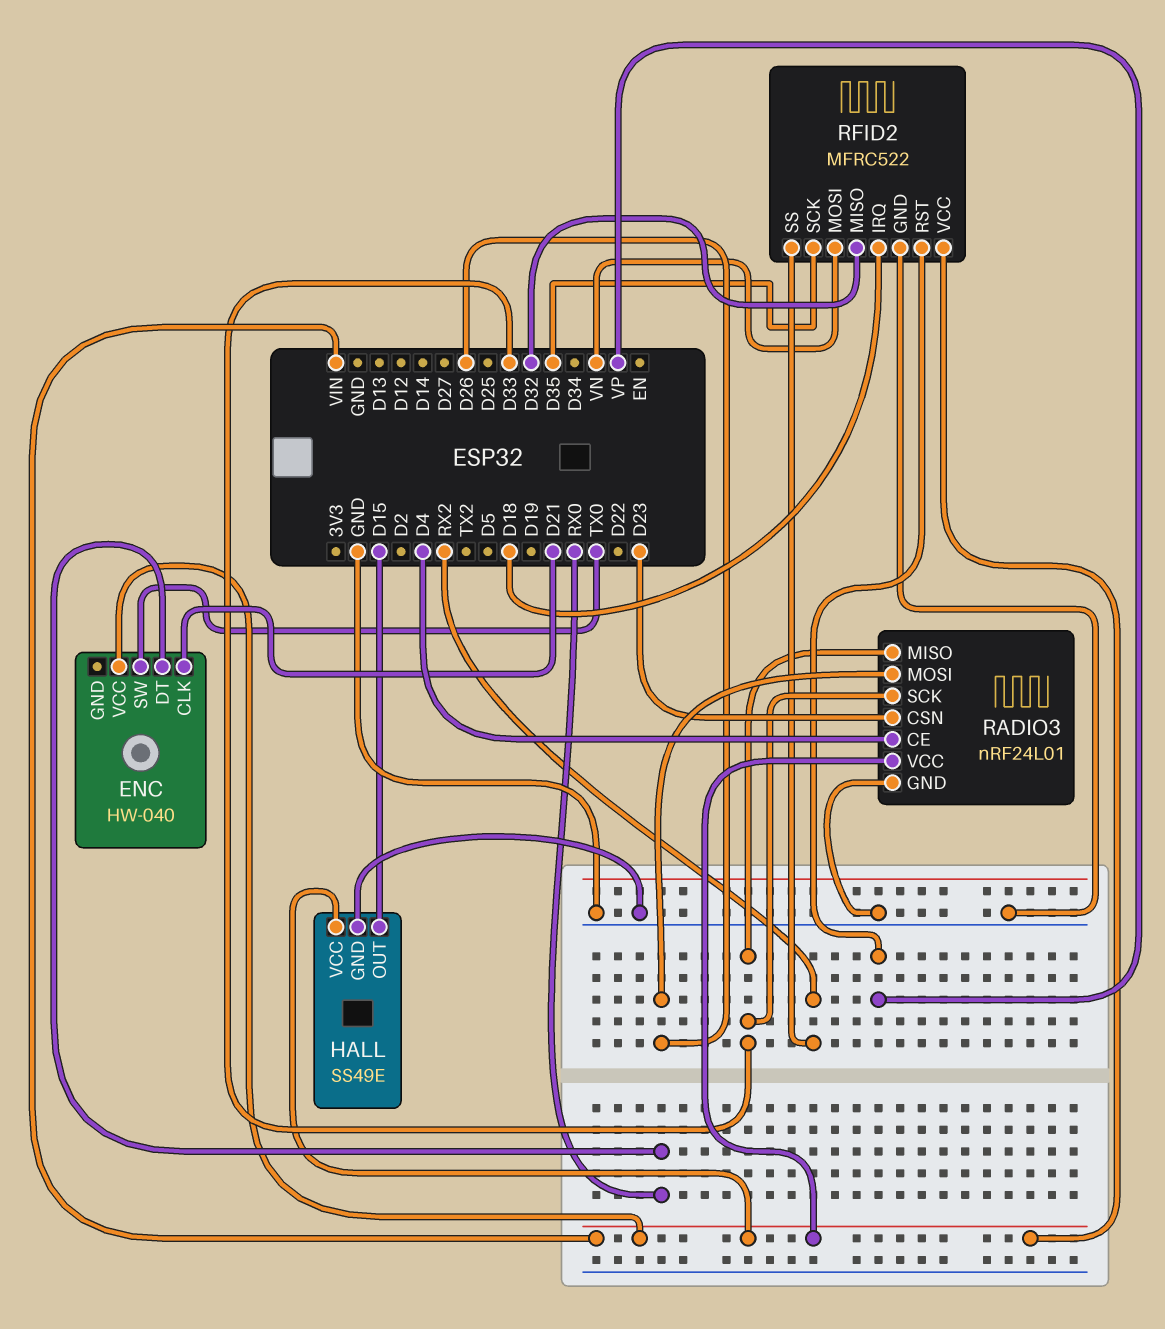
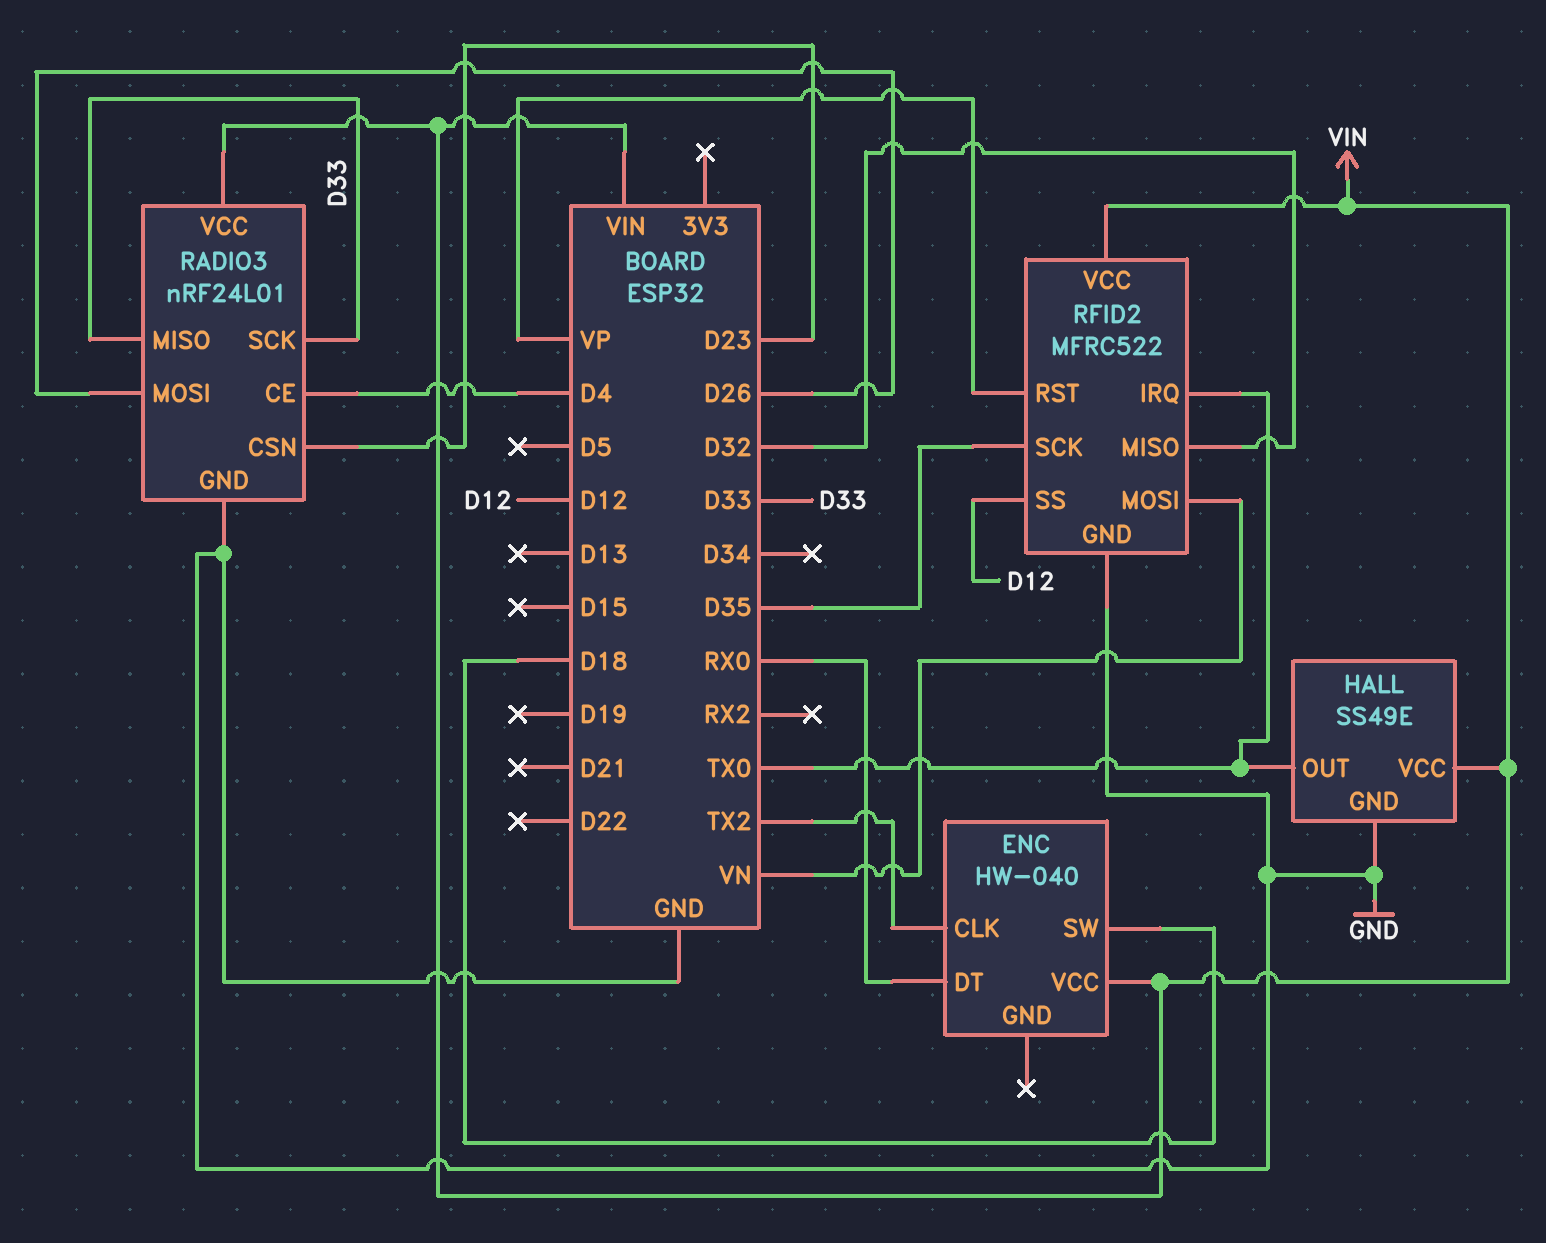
ENC pin CLK: D21 -> TX2
ENC pin SW: TX0 -> D18
HALL pin OUT: D15 -> TX0
RFID2 pin IRQ: D18 -> TX0
RFID2 pin SS: RX2 -> D12

